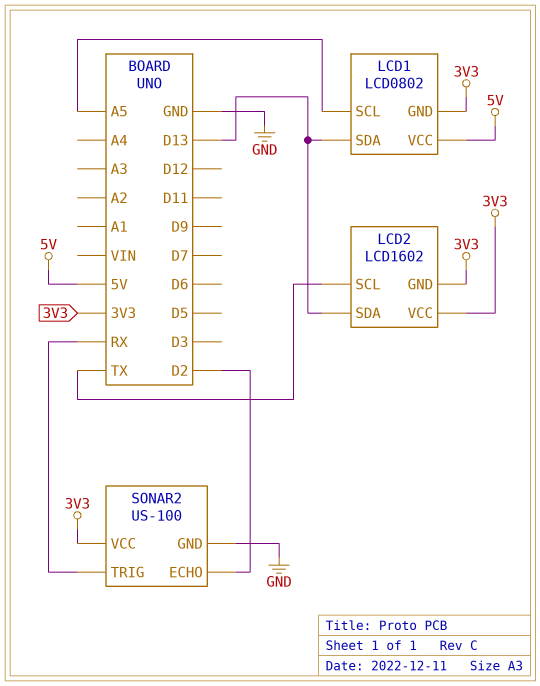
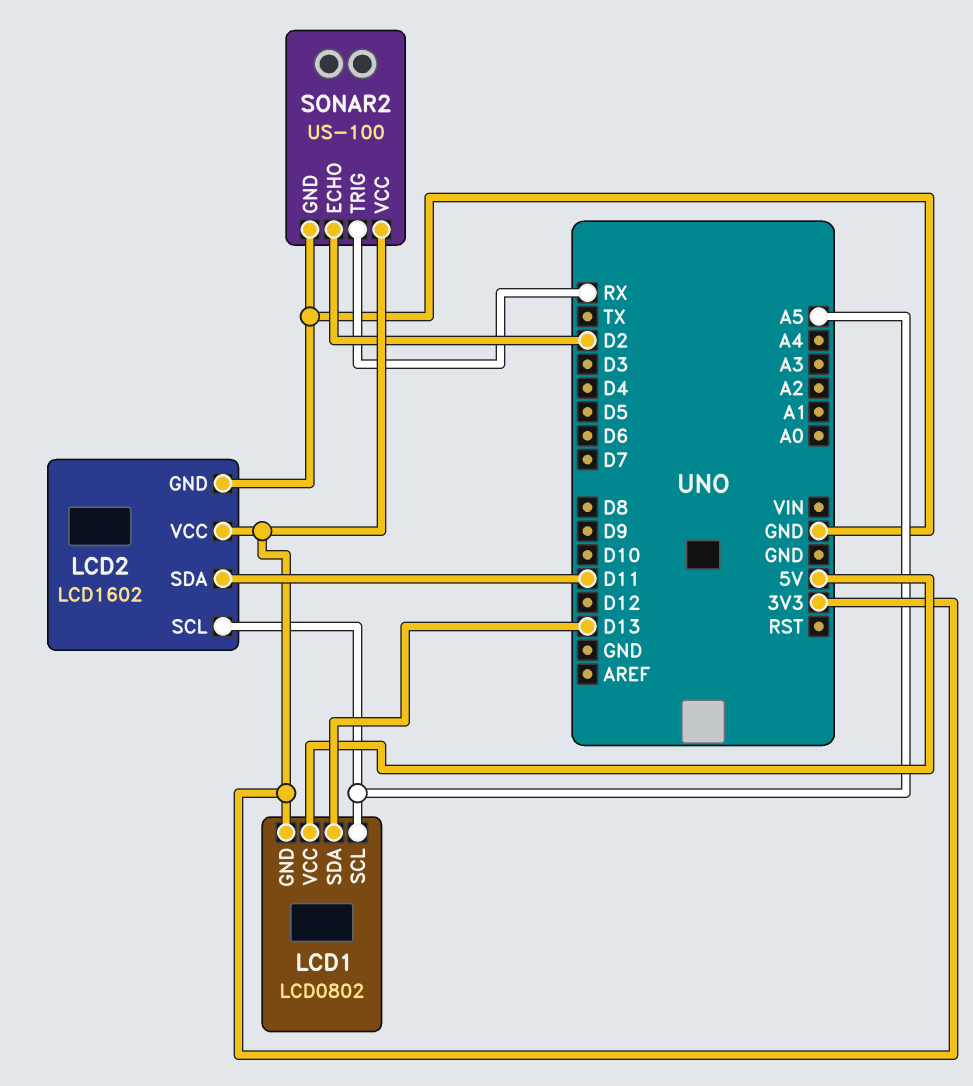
LCD2 pin GND: 3V3 -> GND
LCD2 pin SCL: TX -> A5
LCD2 pin SDA: D13 -> D11

